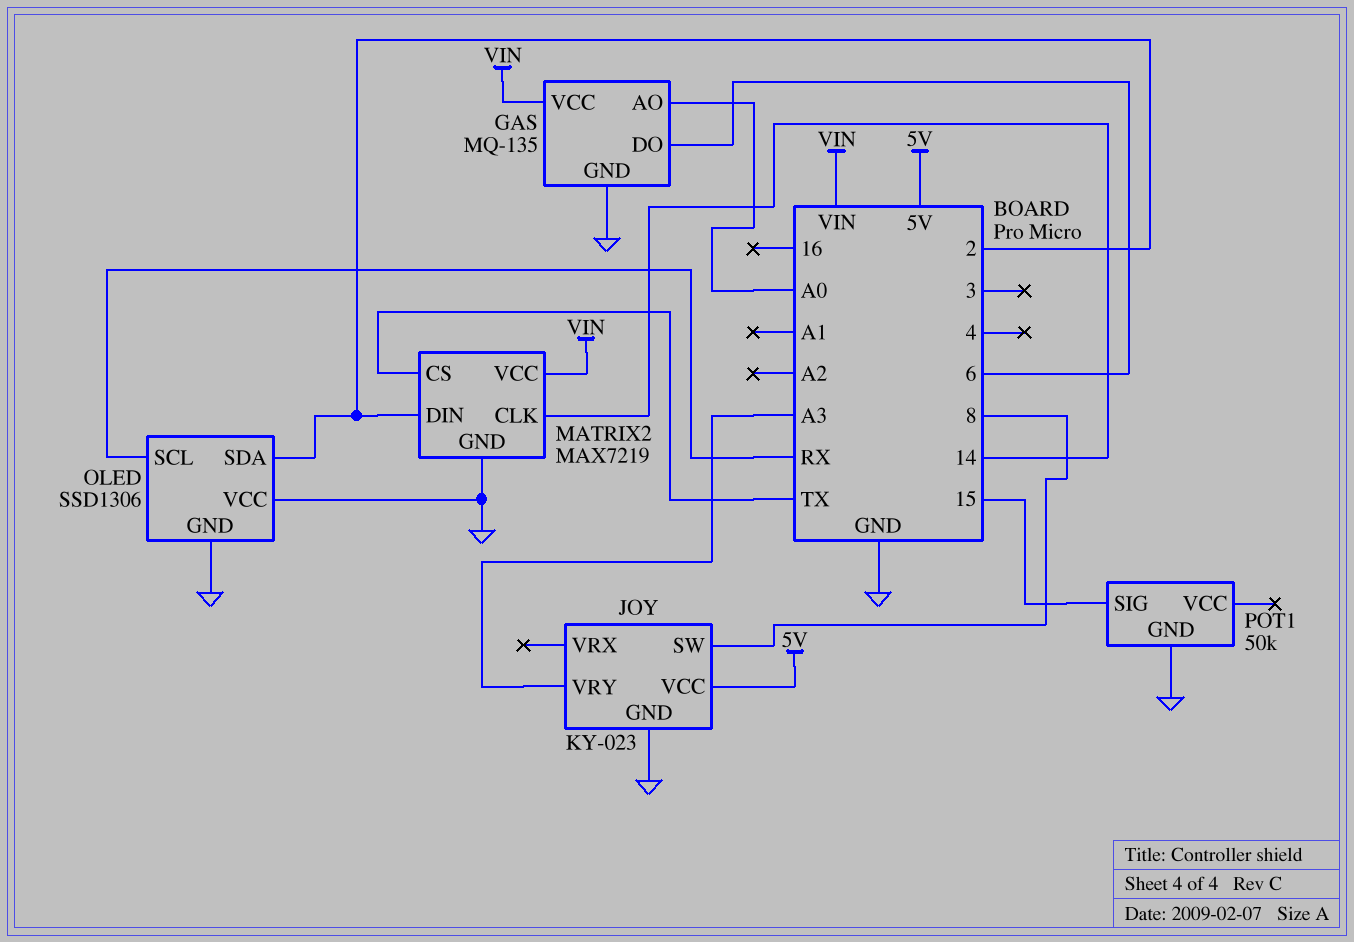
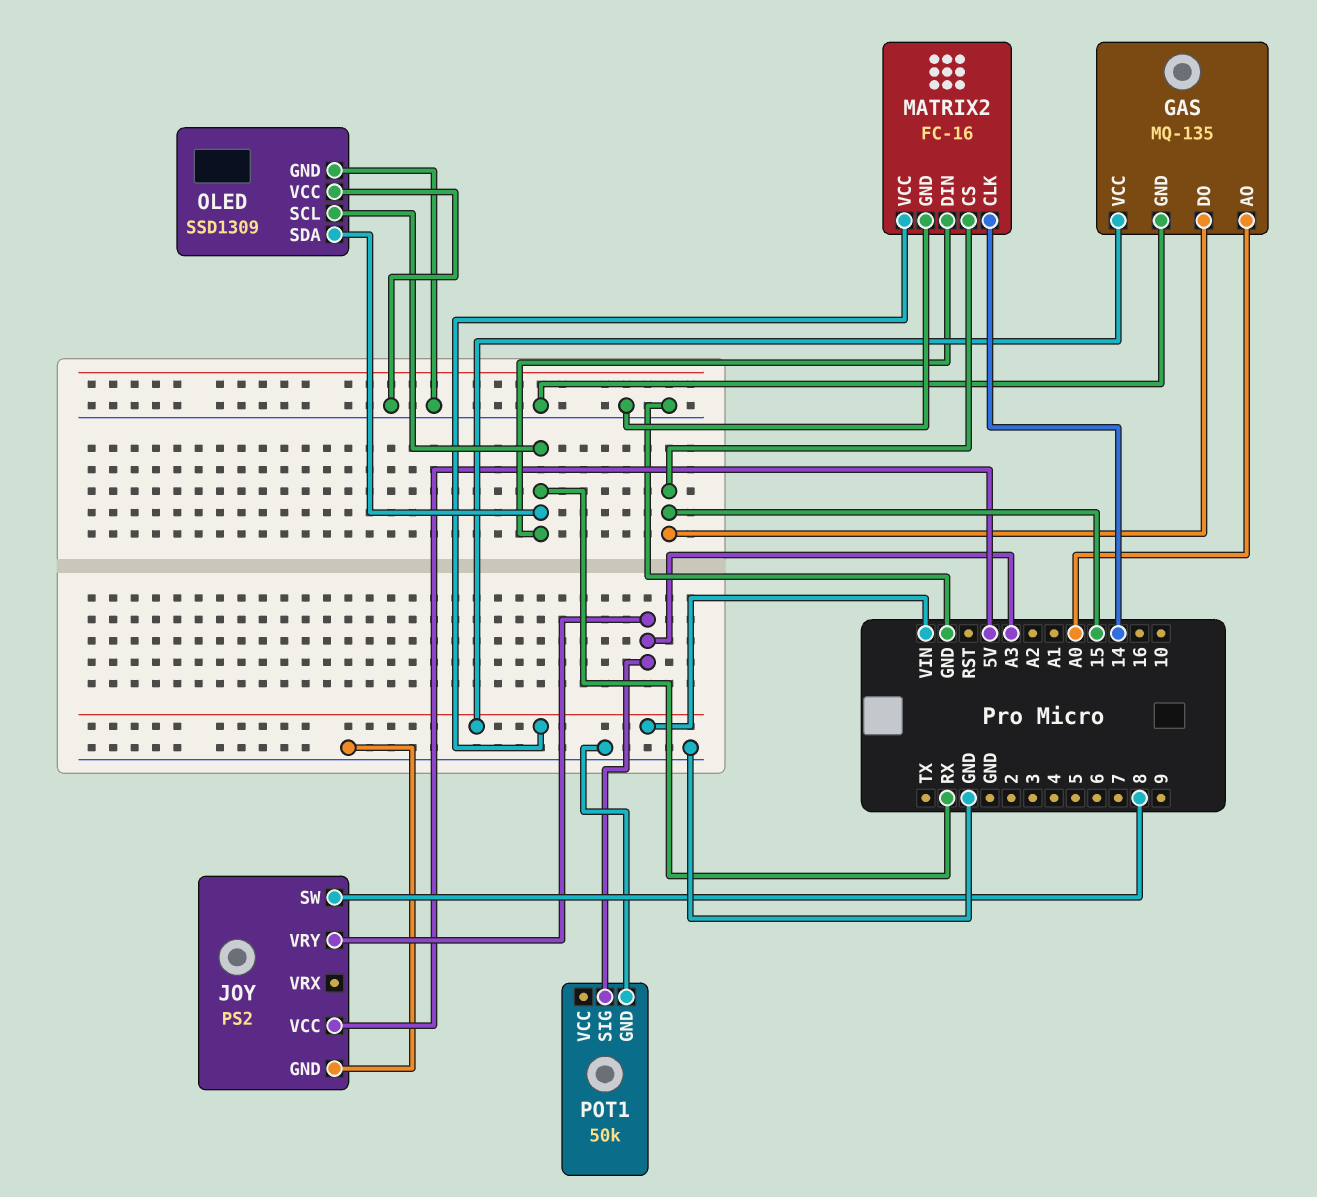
GAS pin DO: 6 -> 15
JOY: KY-023 -> PS2
MATRIX2: MAX7219 -> FC-16
MATRIX2 pin CS: TX -> 15
MATRIX2 pin DIN: 2 -> RX
OLED: SSD1306 -> SSD1309
OLED pin SDA: 2 -> RX
POT1 pin SIG: 15 -> A3

